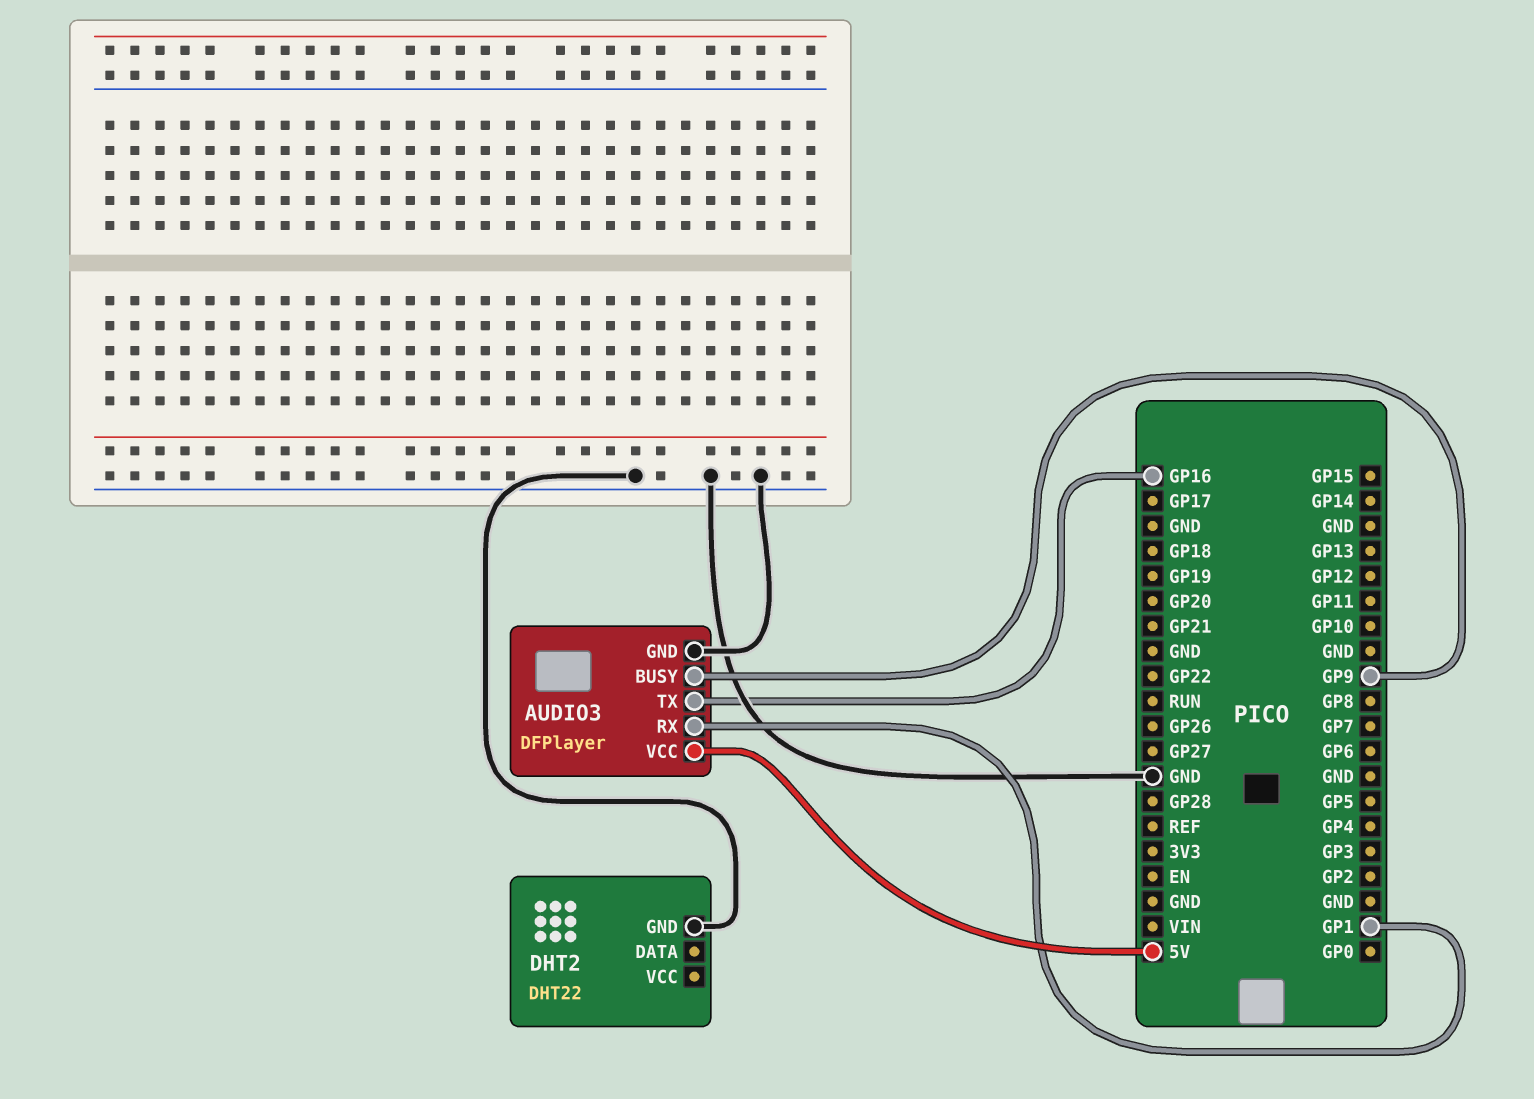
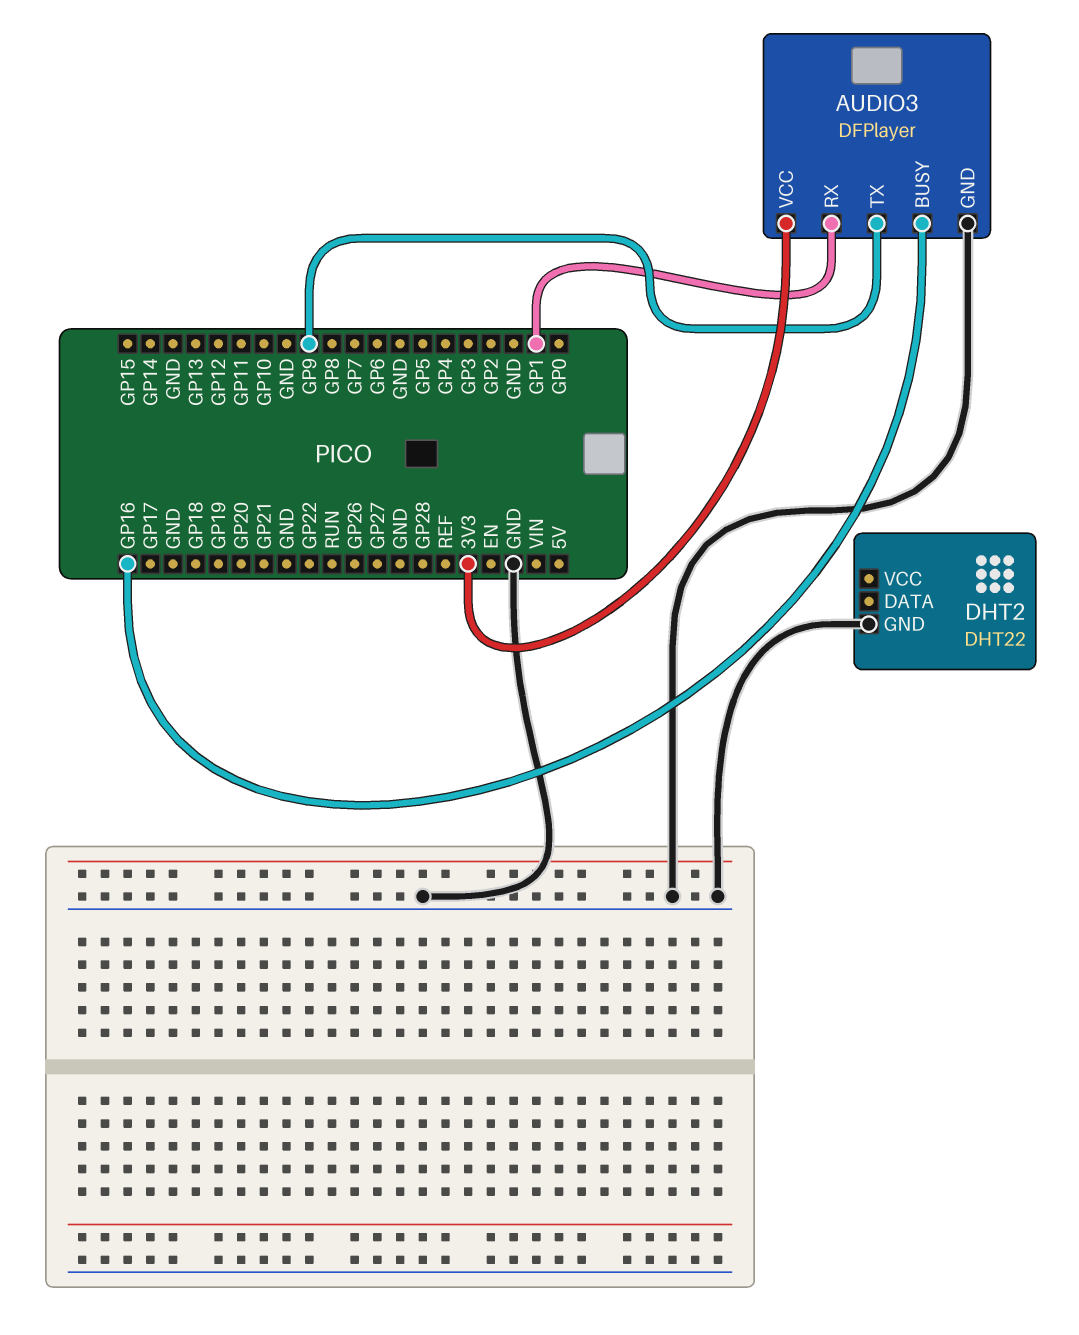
AUDIO3 pin BUSY: GP9 -> GP16
AUDIO3 pin TX: GP16 -> GP9
AUDIO3 pin VCC: 5V -> 3V3

